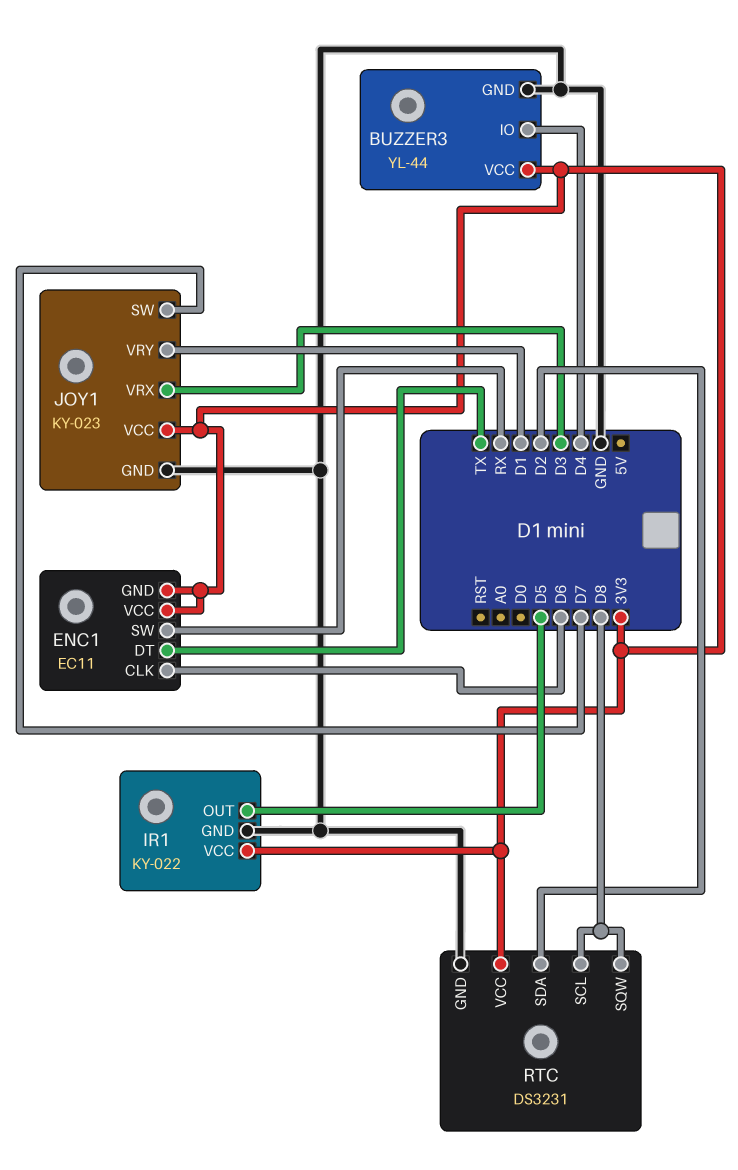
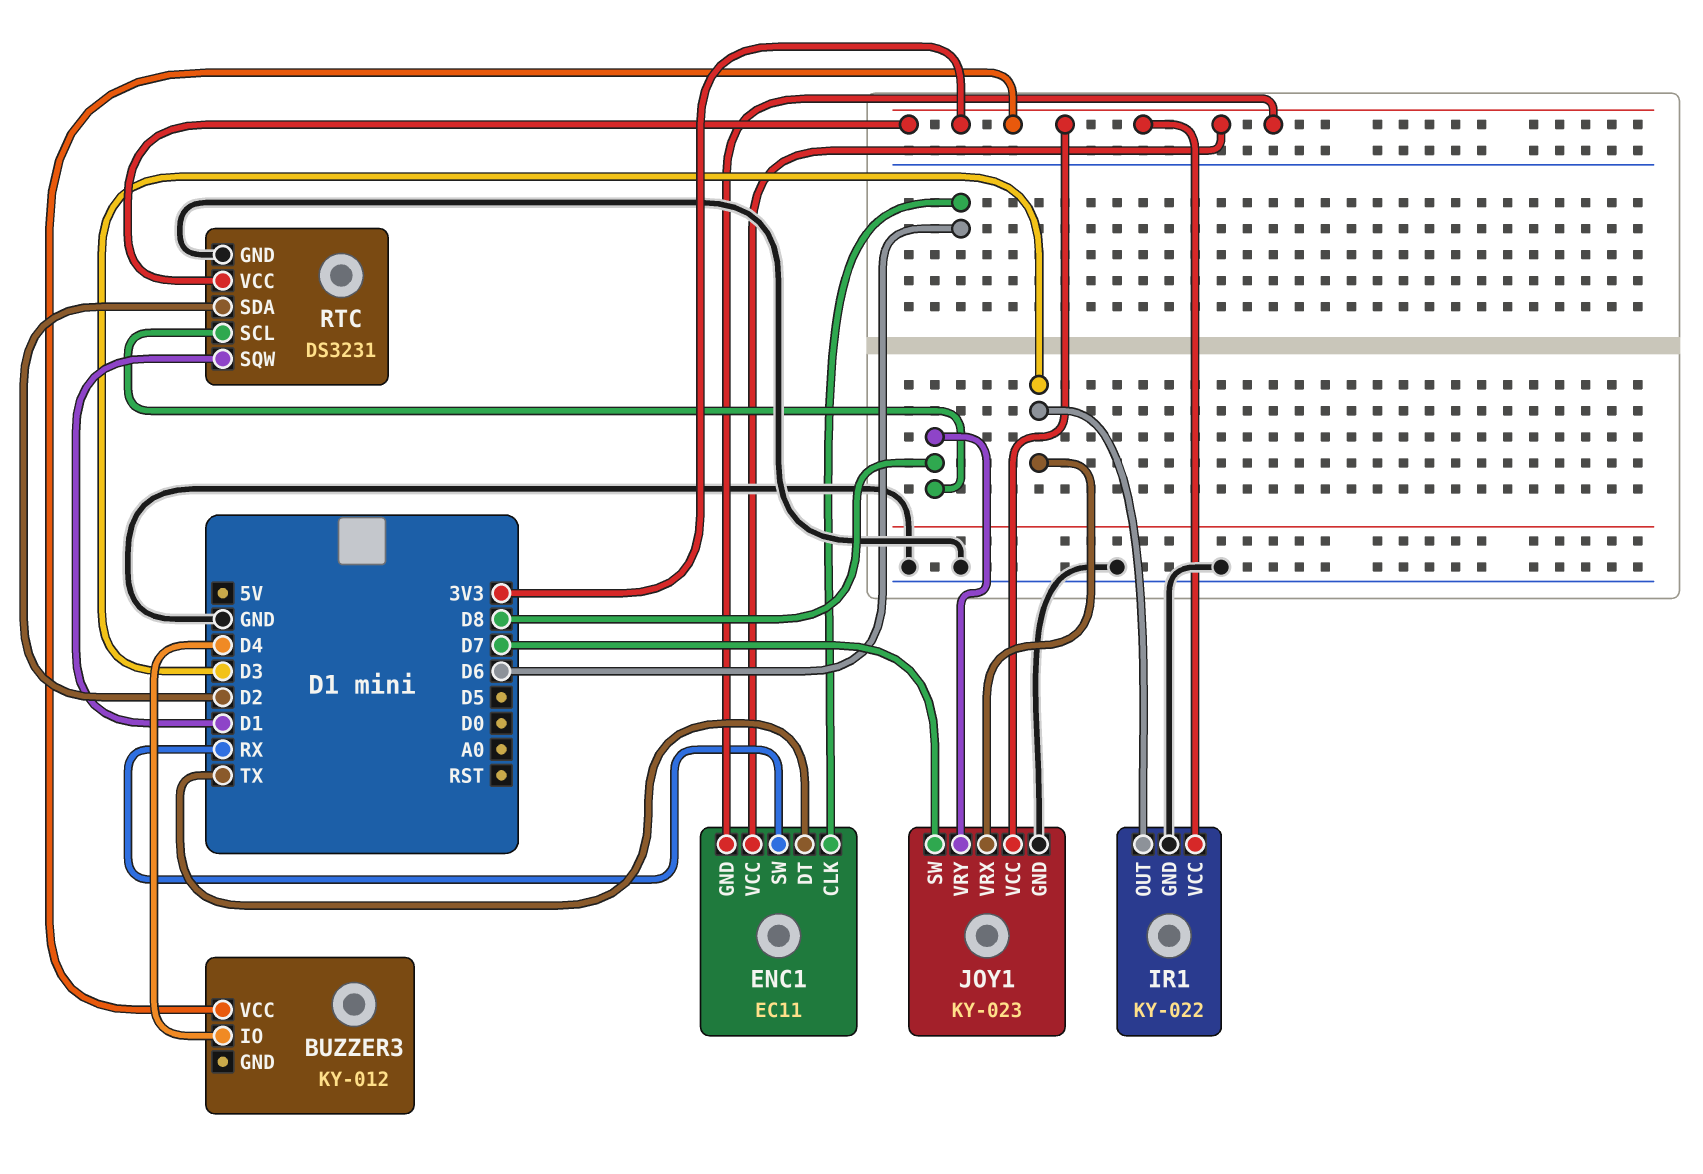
BUZZER3: YL-44 -> KY-012
BUZZER3 pin GND: GND -> none
IR1 pin OUT: D5 -> D3
JOY1 pin VRY: D1 -> D8
RTC pin SQW: D8 -> D1

